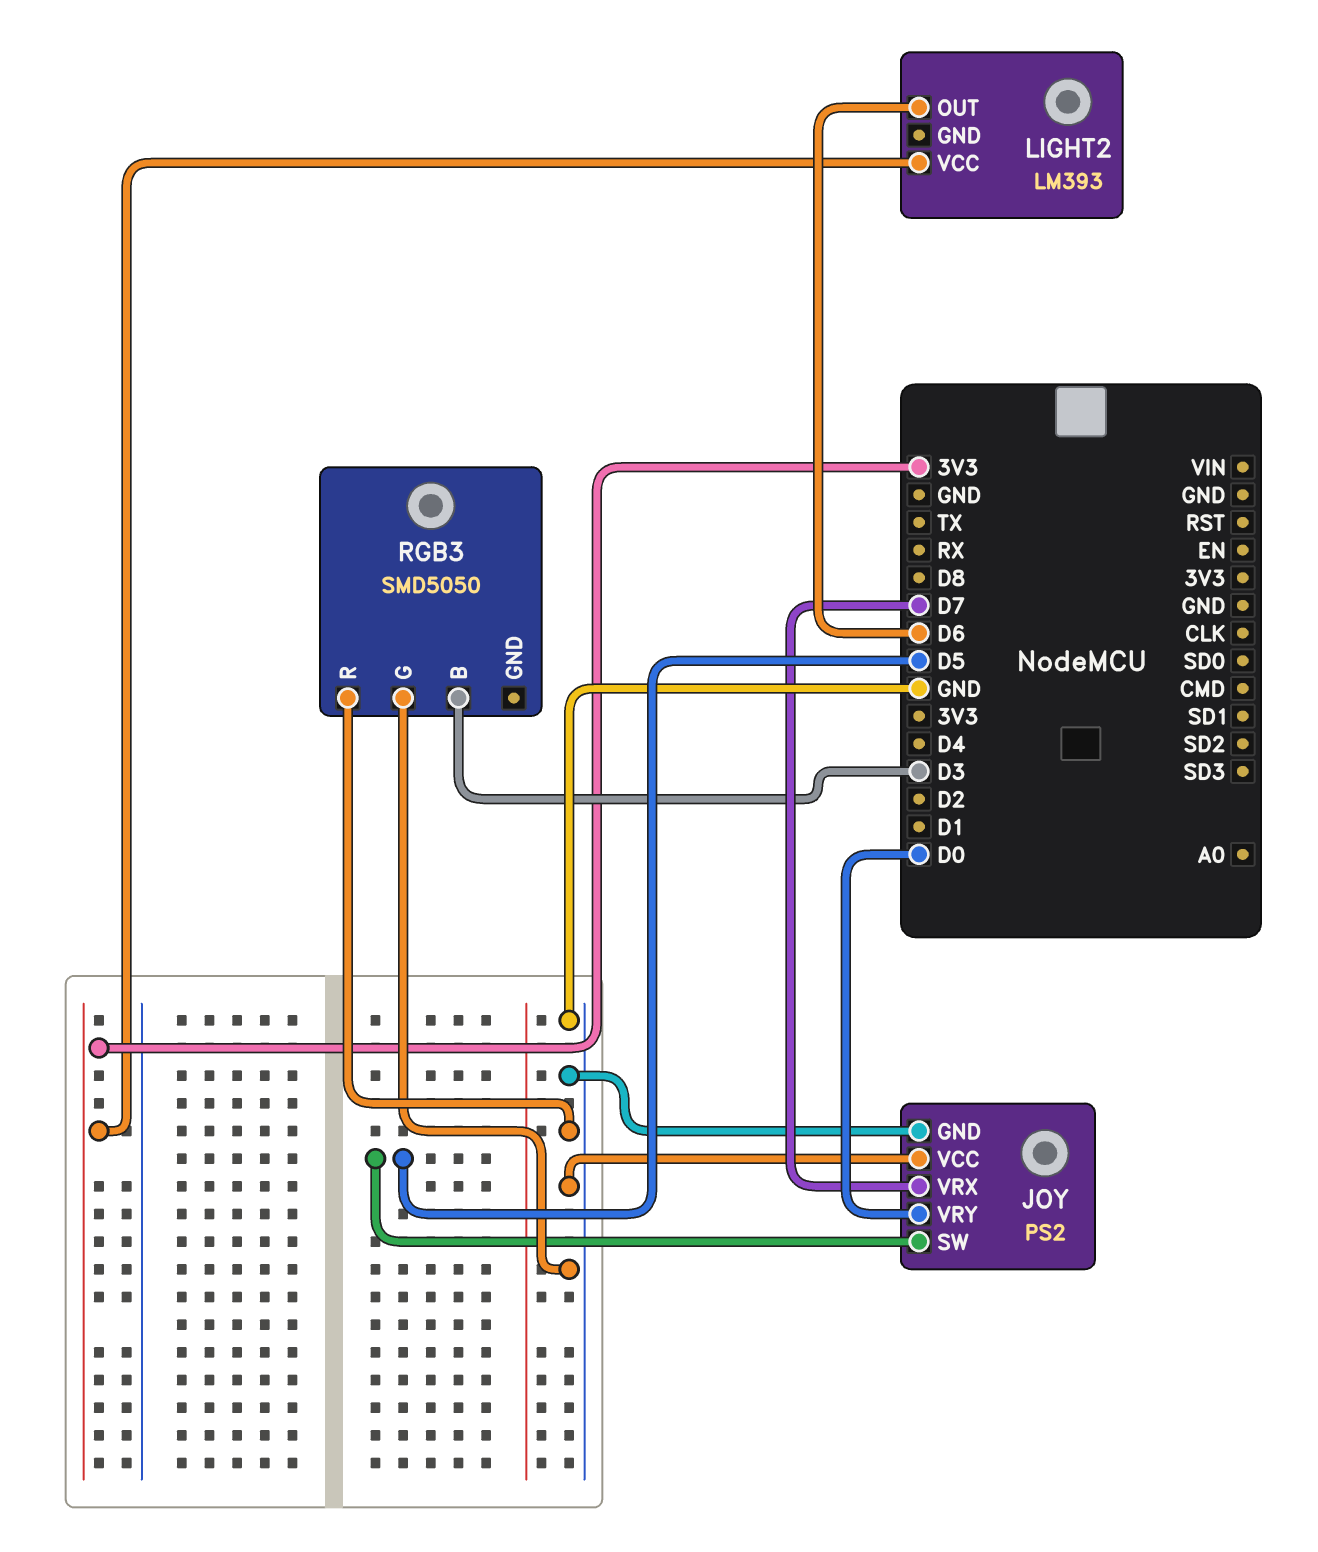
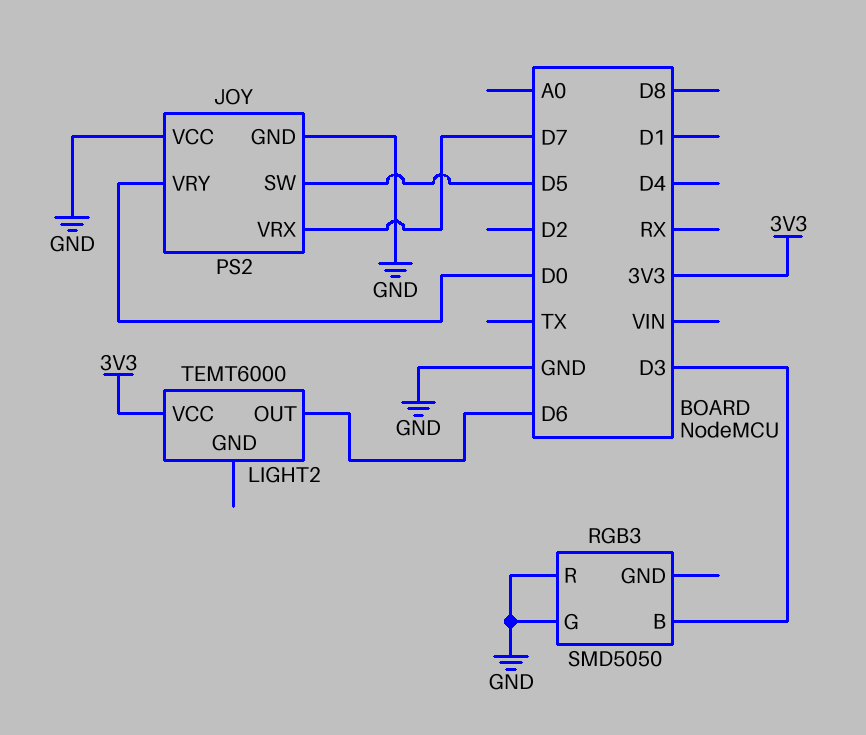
LIGHT2: LM393 -> TEMT6000

